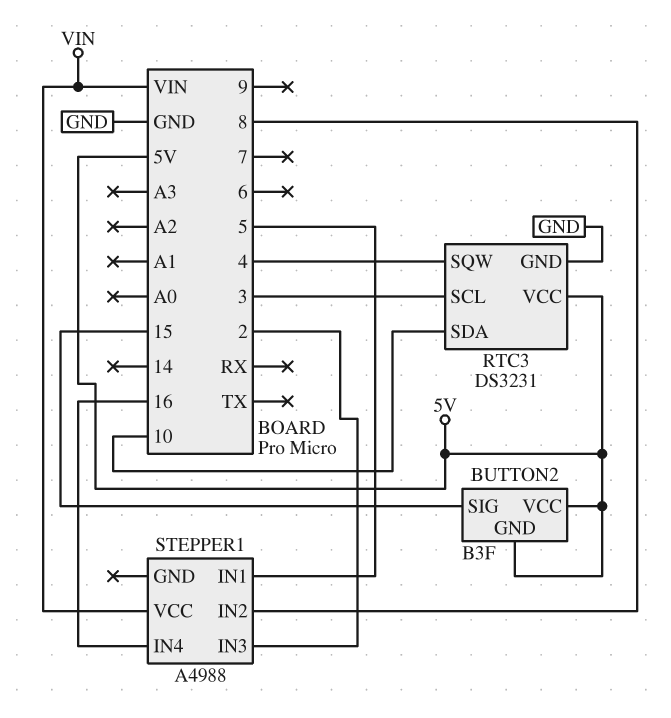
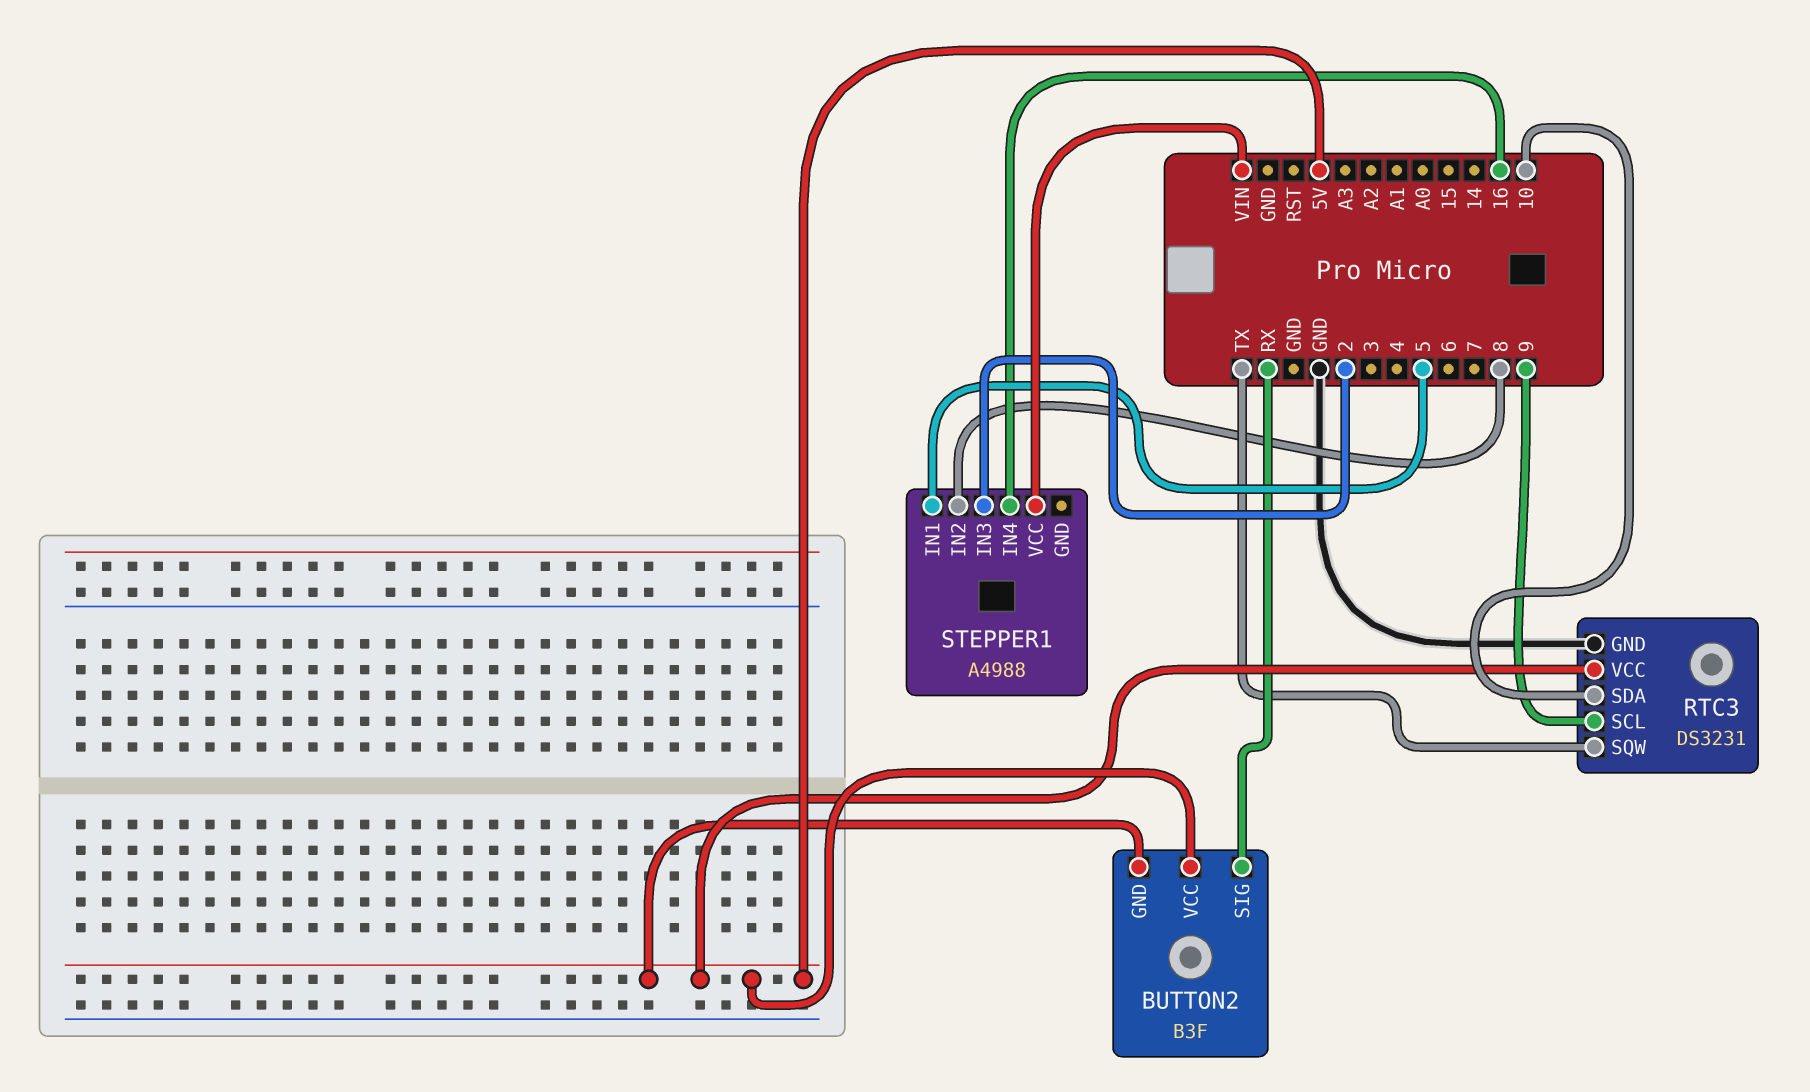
BUTTON2 pin SIG: 15 -> RX
RTC3 pin SCL: 3 -> 9
RTC3 pin SQW: 4 -> TX

